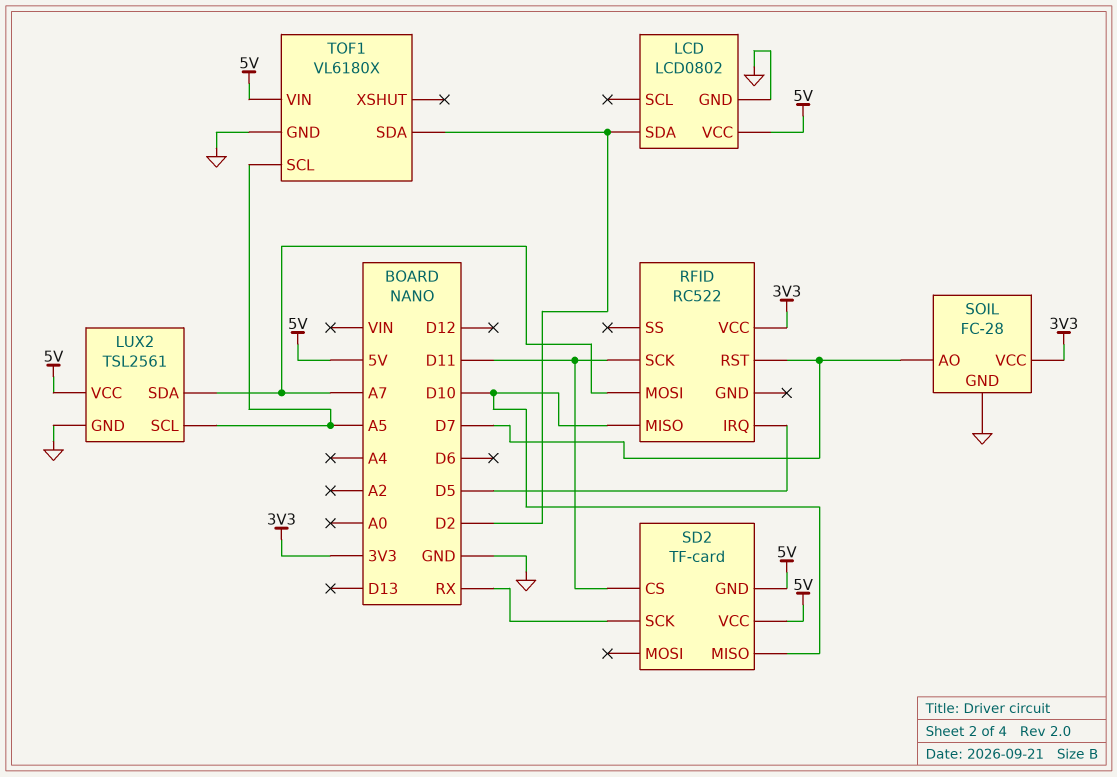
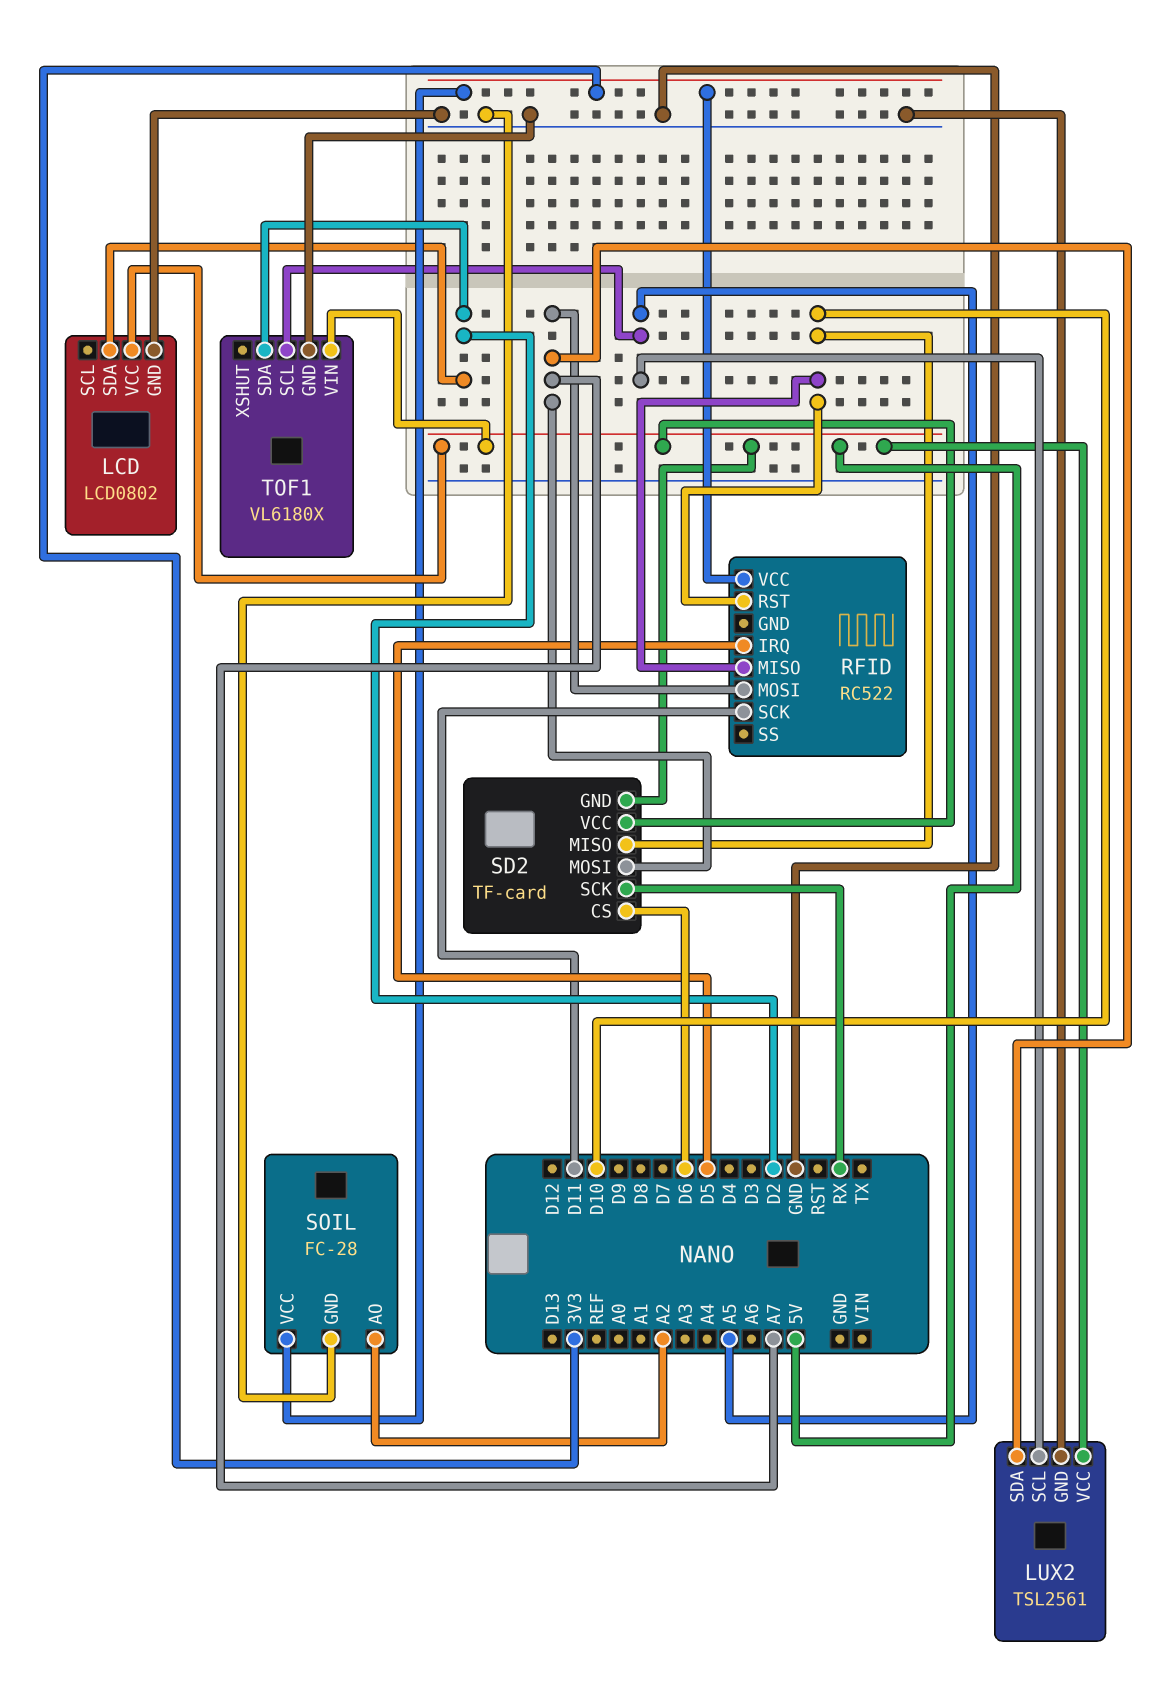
RFID pin RST: D7 -> D10
SD2 pin CS: D11 -> D6
SD2 pin MOSI: none -> A7
SOIL pin AO: D7 -> A2

